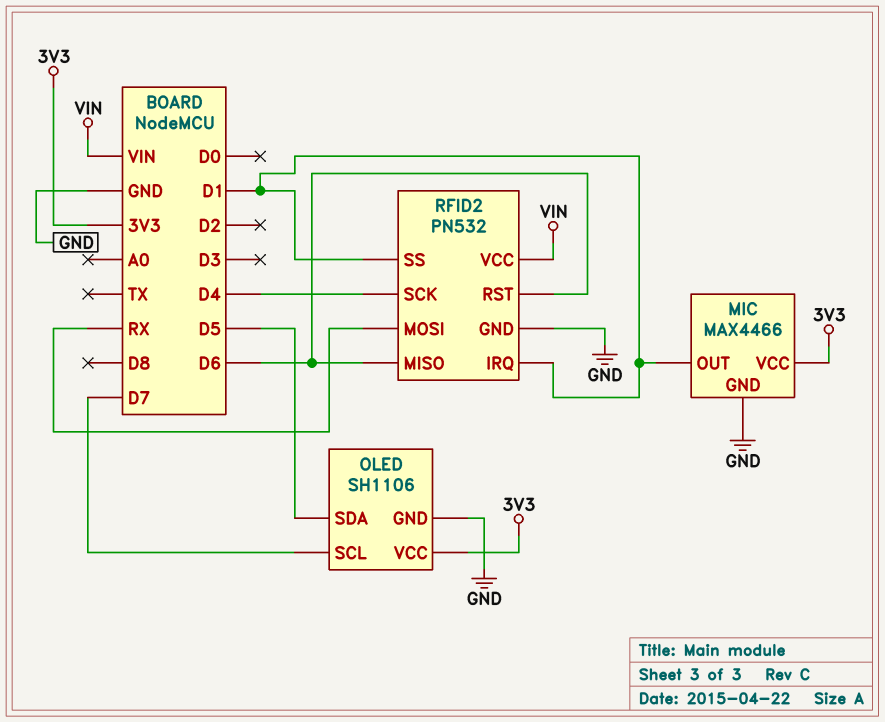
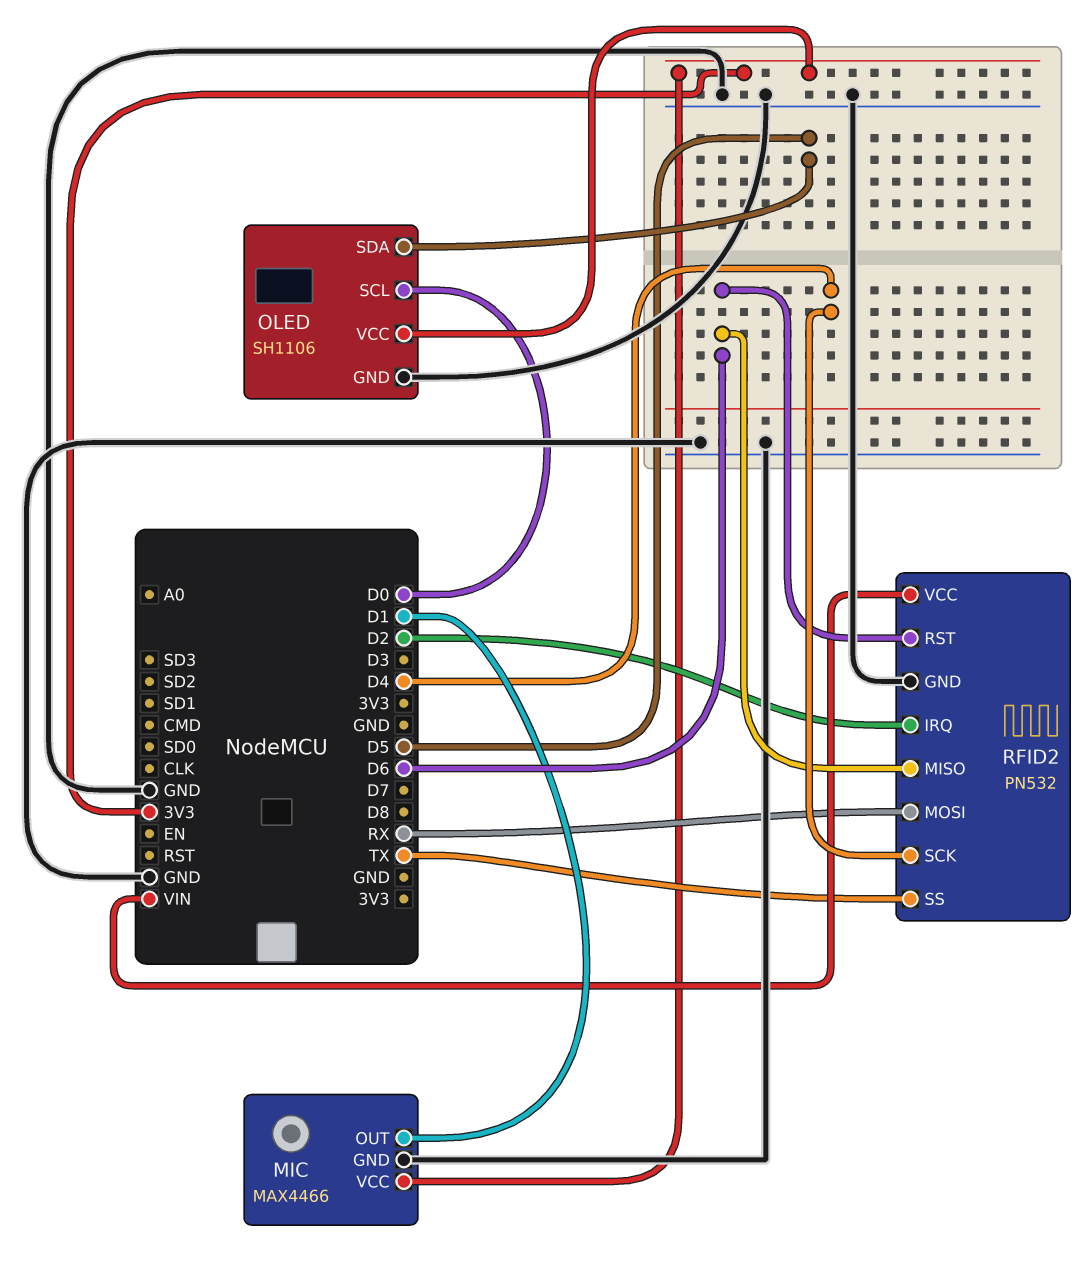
OLED pin SCL: D7 -> D0
RFID2 pin IRQ: D1 -> D2
RFID2 pin SS: D1 -> TX

